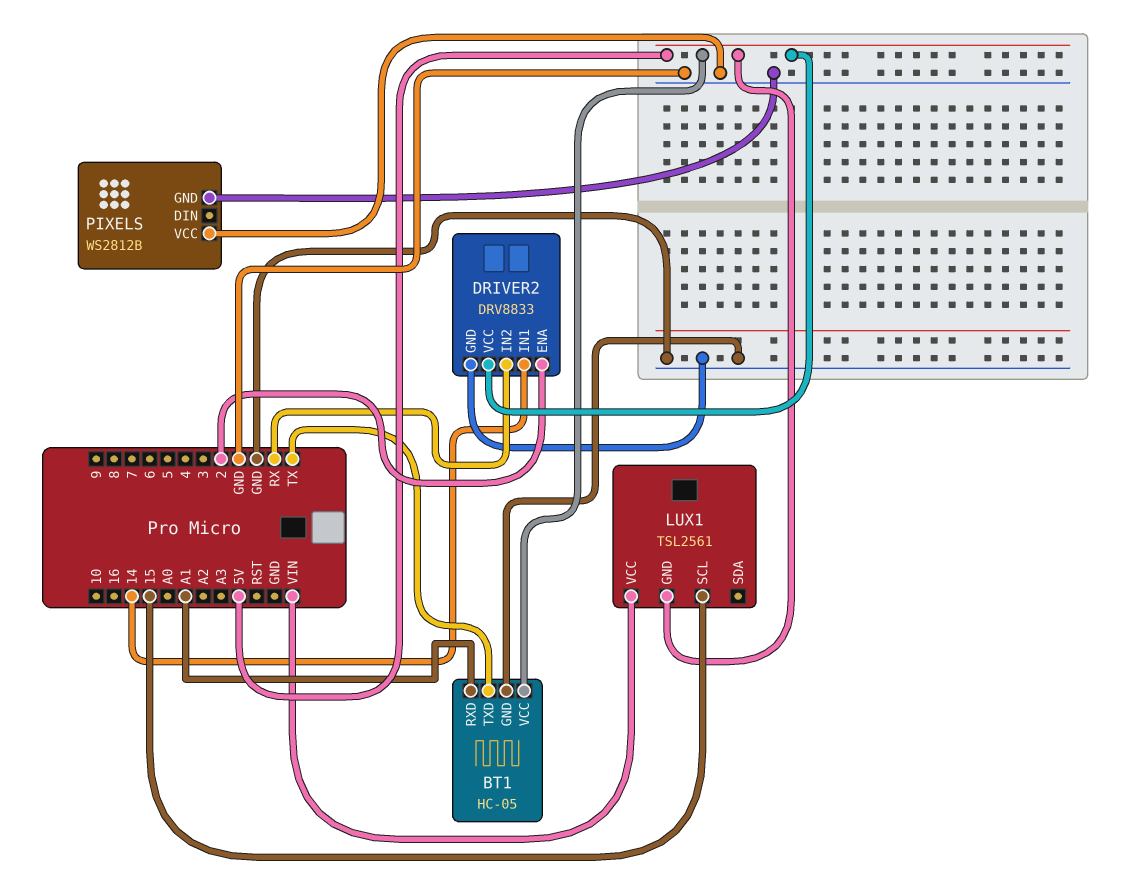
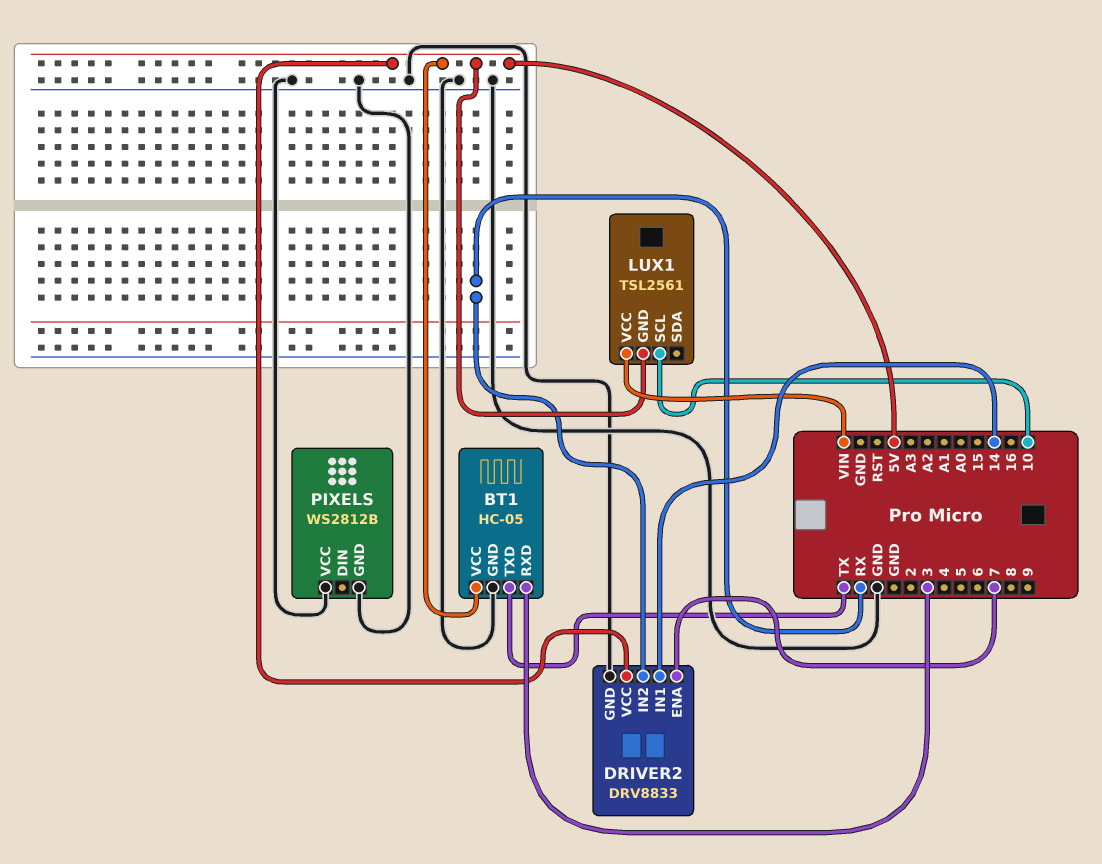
BT1 pin RXD: A1 -> 3
DRIVER2 pin ENA: 2 -> 7
LUX1 pin SCL: 15 -> 10

